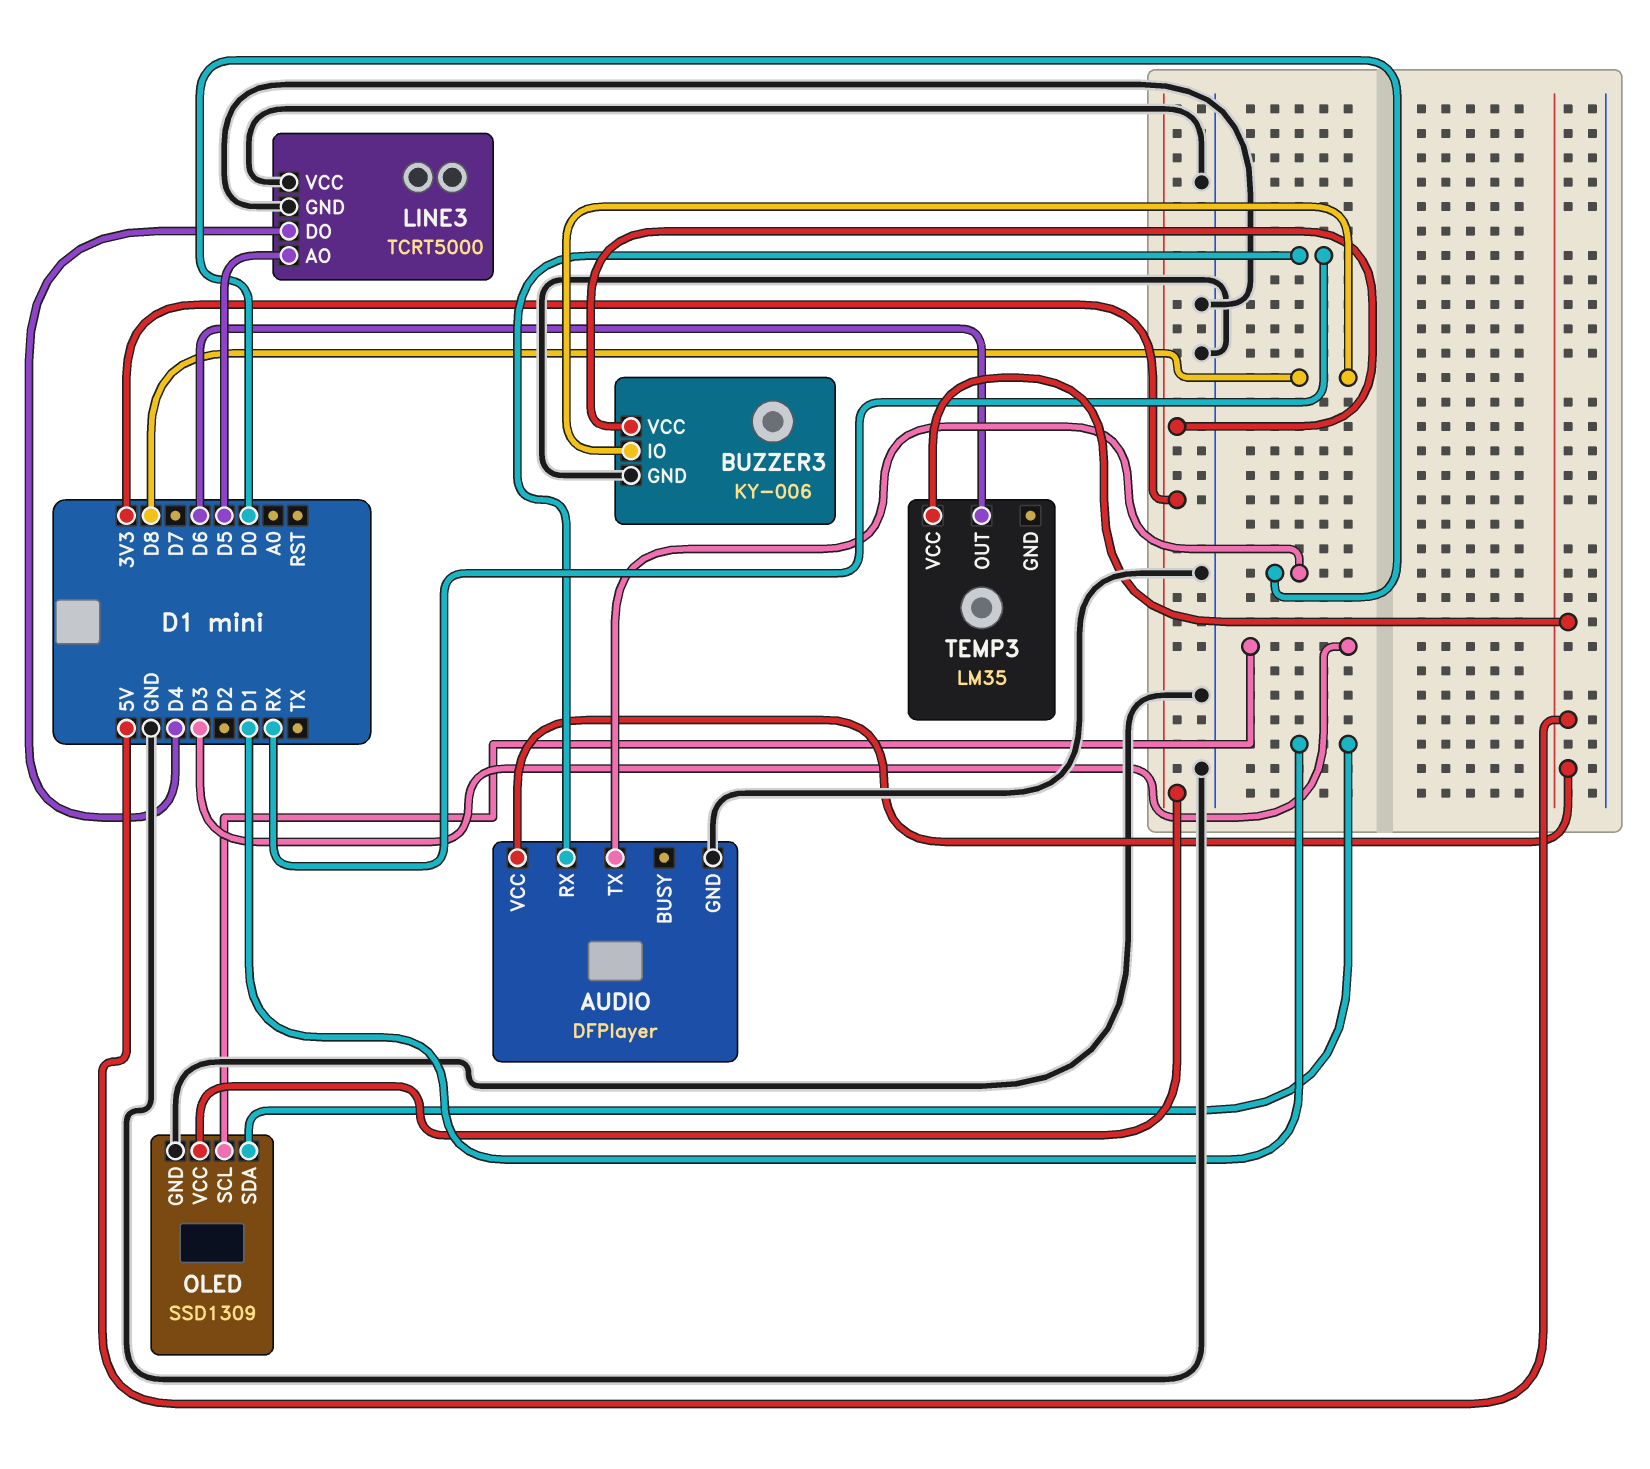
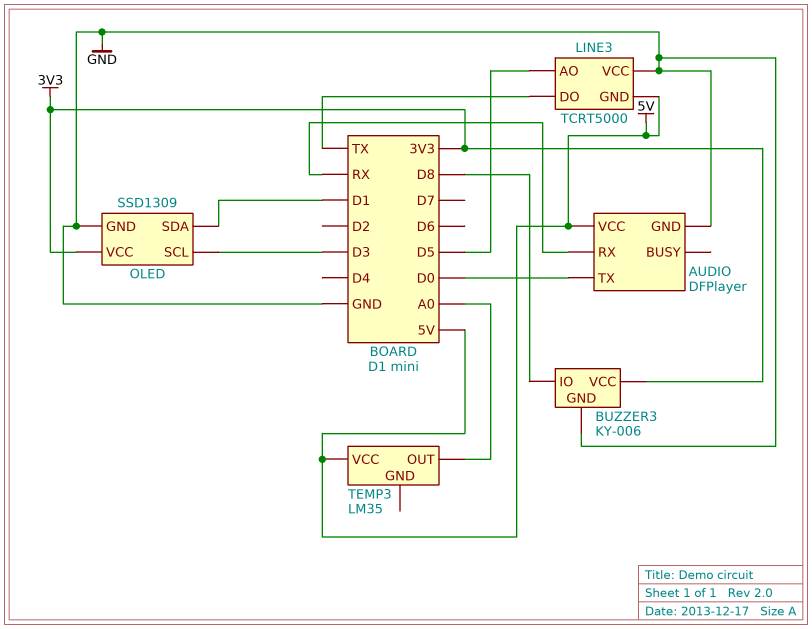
LINE3 pin DO: D4 -> TX
LINE3 pin GND: GND -> 5V
TEMP3 pin OUT: D6 -> A0

